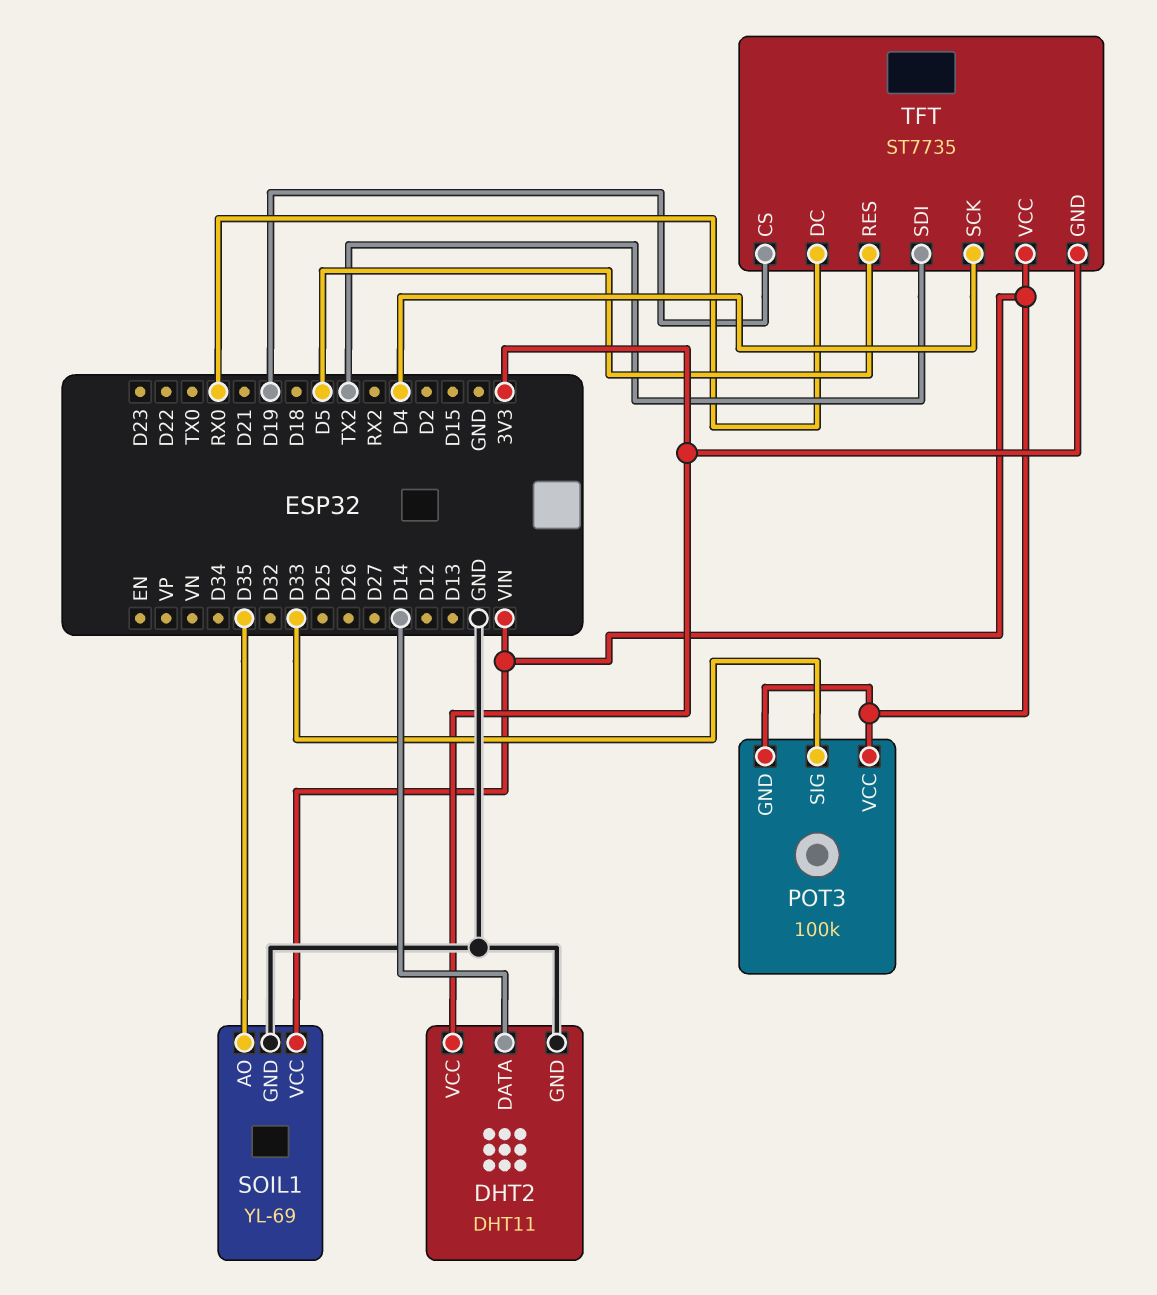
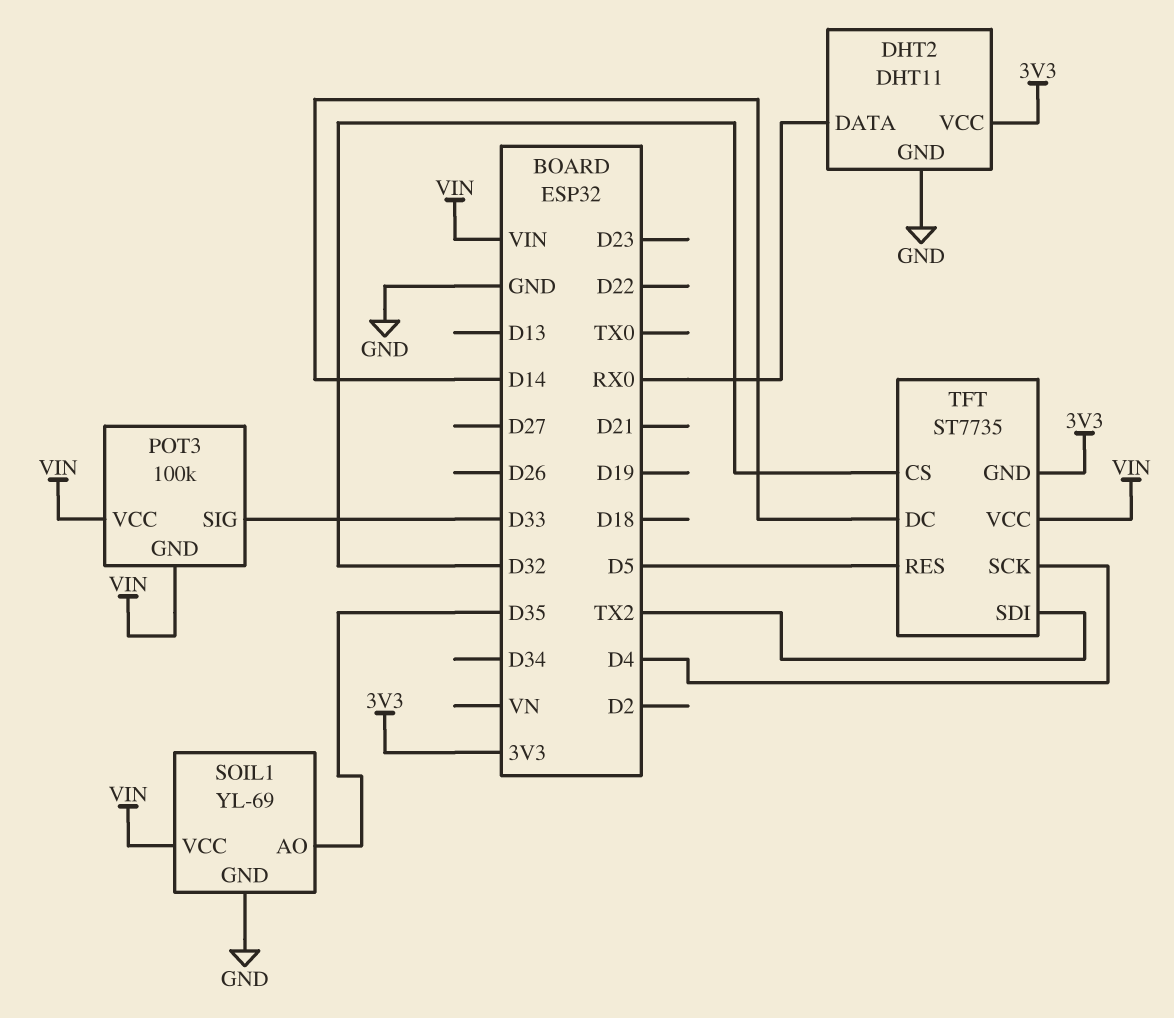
DHT2 pin DATA: D14 -> RX0
TFT pin CS: D19 -> D32
TFT pin DC: RX0 -> D14

